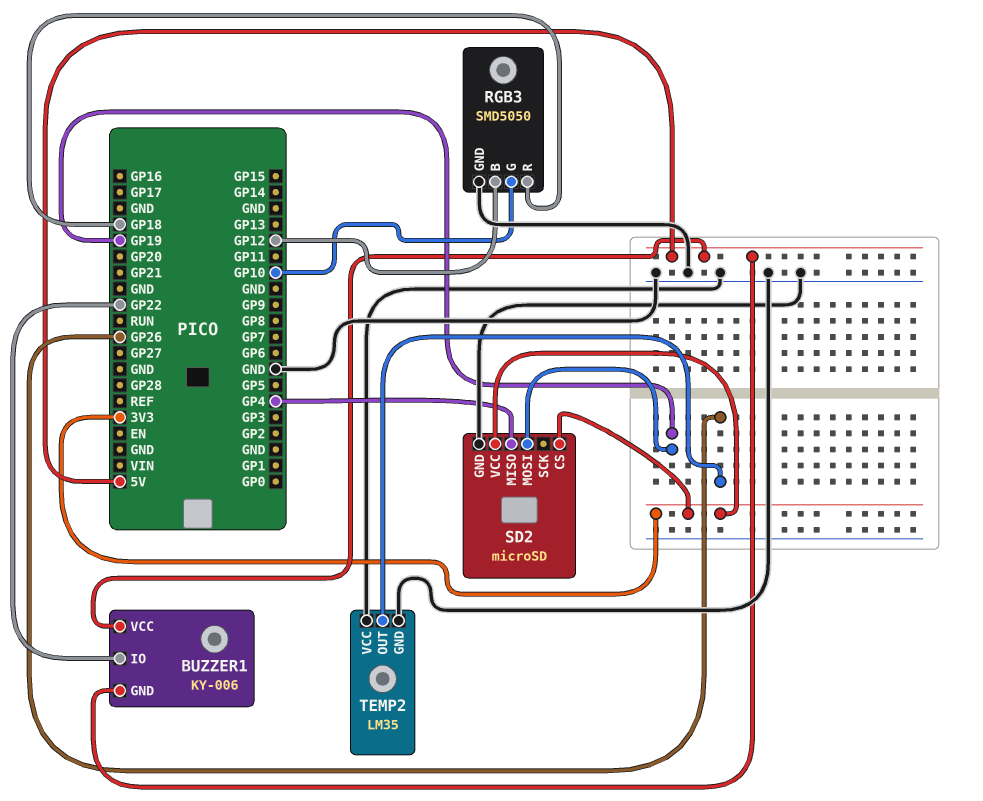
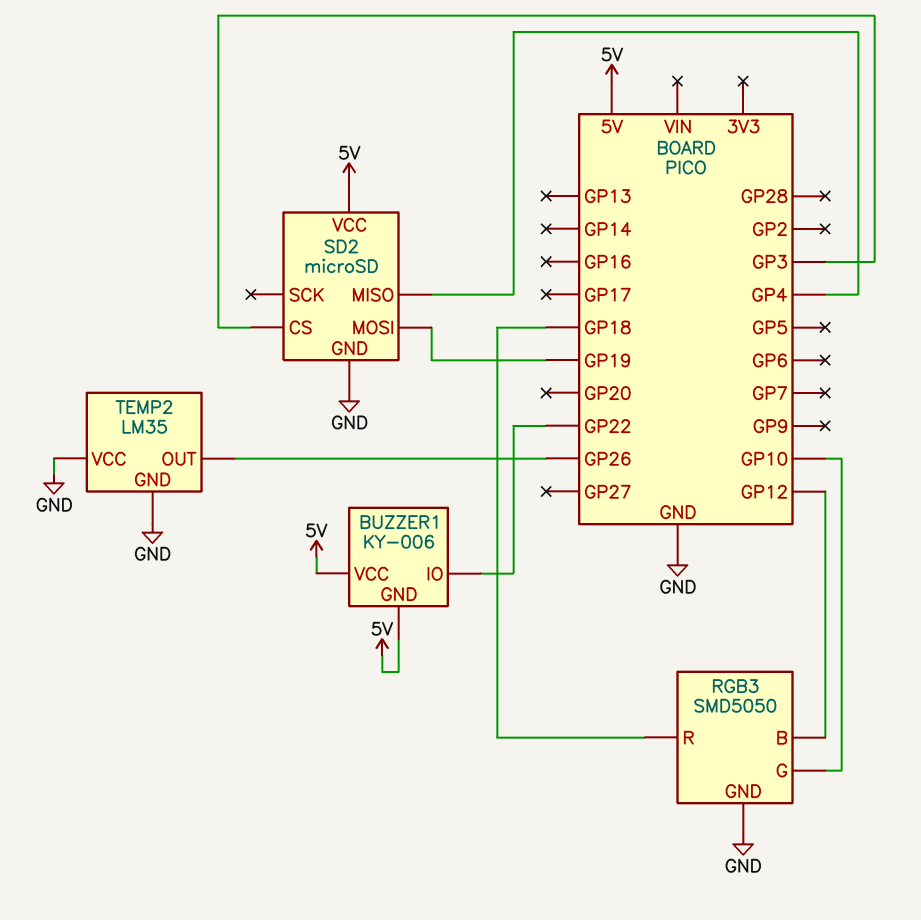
SD2 pin CS: 3V3 -> GP3
SD2 pin VCC: 3V3 -> 5V

